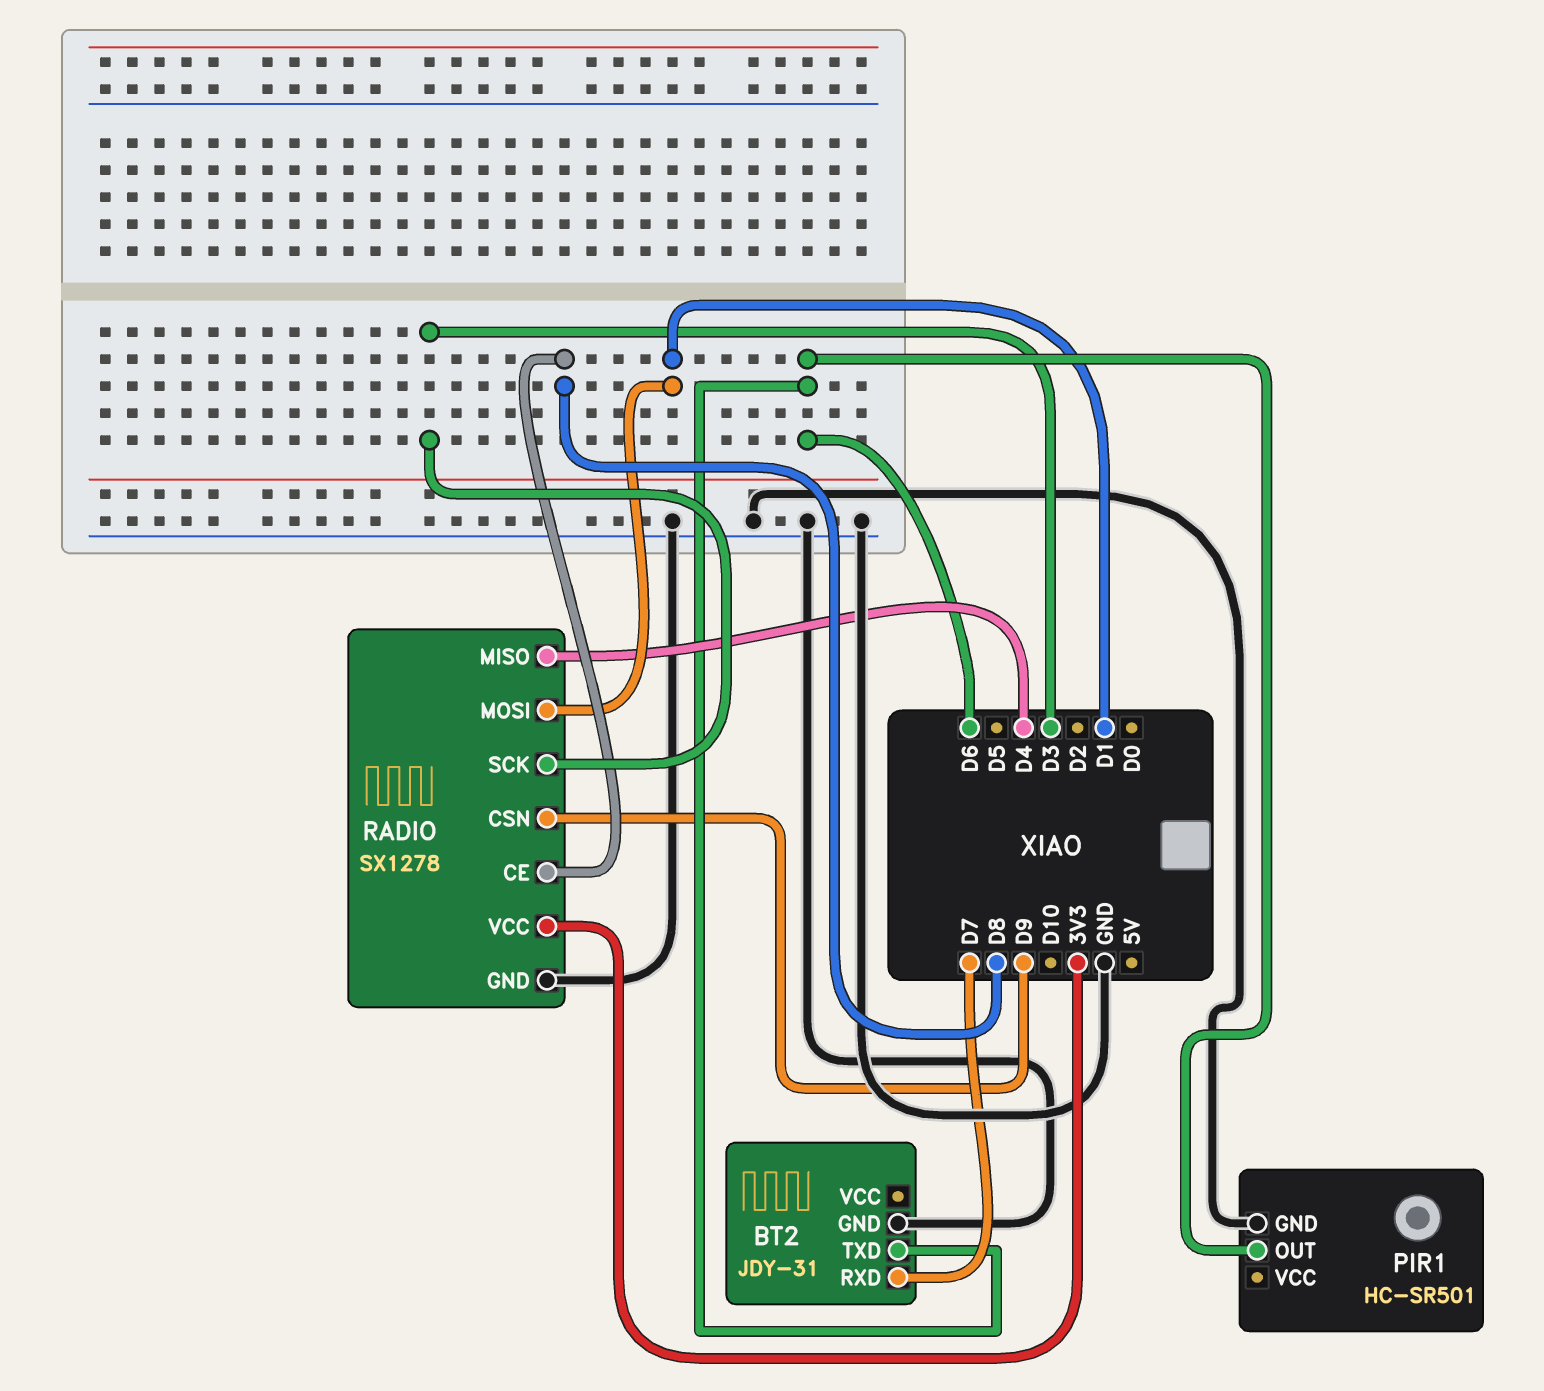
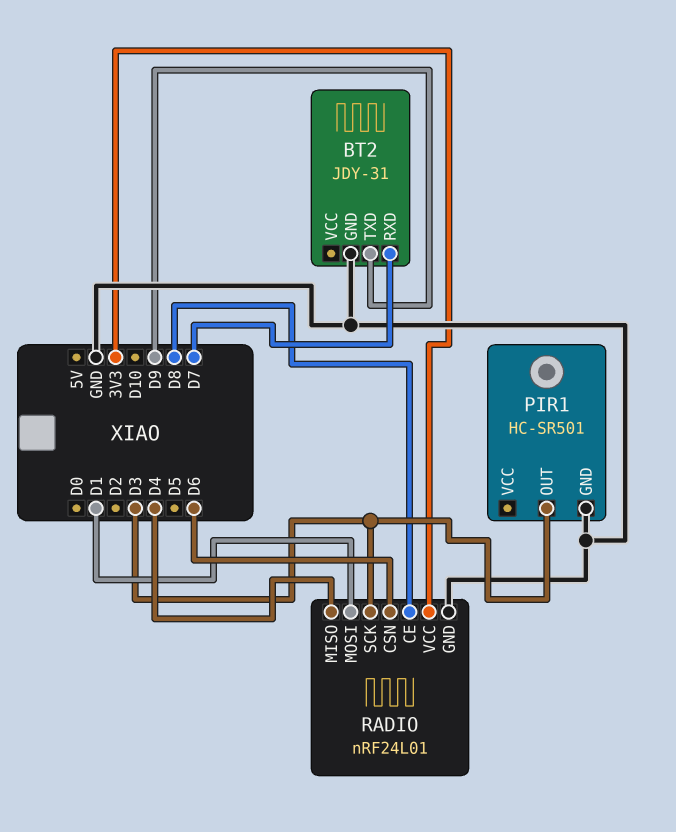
BT2 pin TXD: D6 -> D9
PIR1 pin OUT: D6 -> D3
RADIO: SX1278 -> nRF24L01
RADIO pin CSN: D9 -> D6

